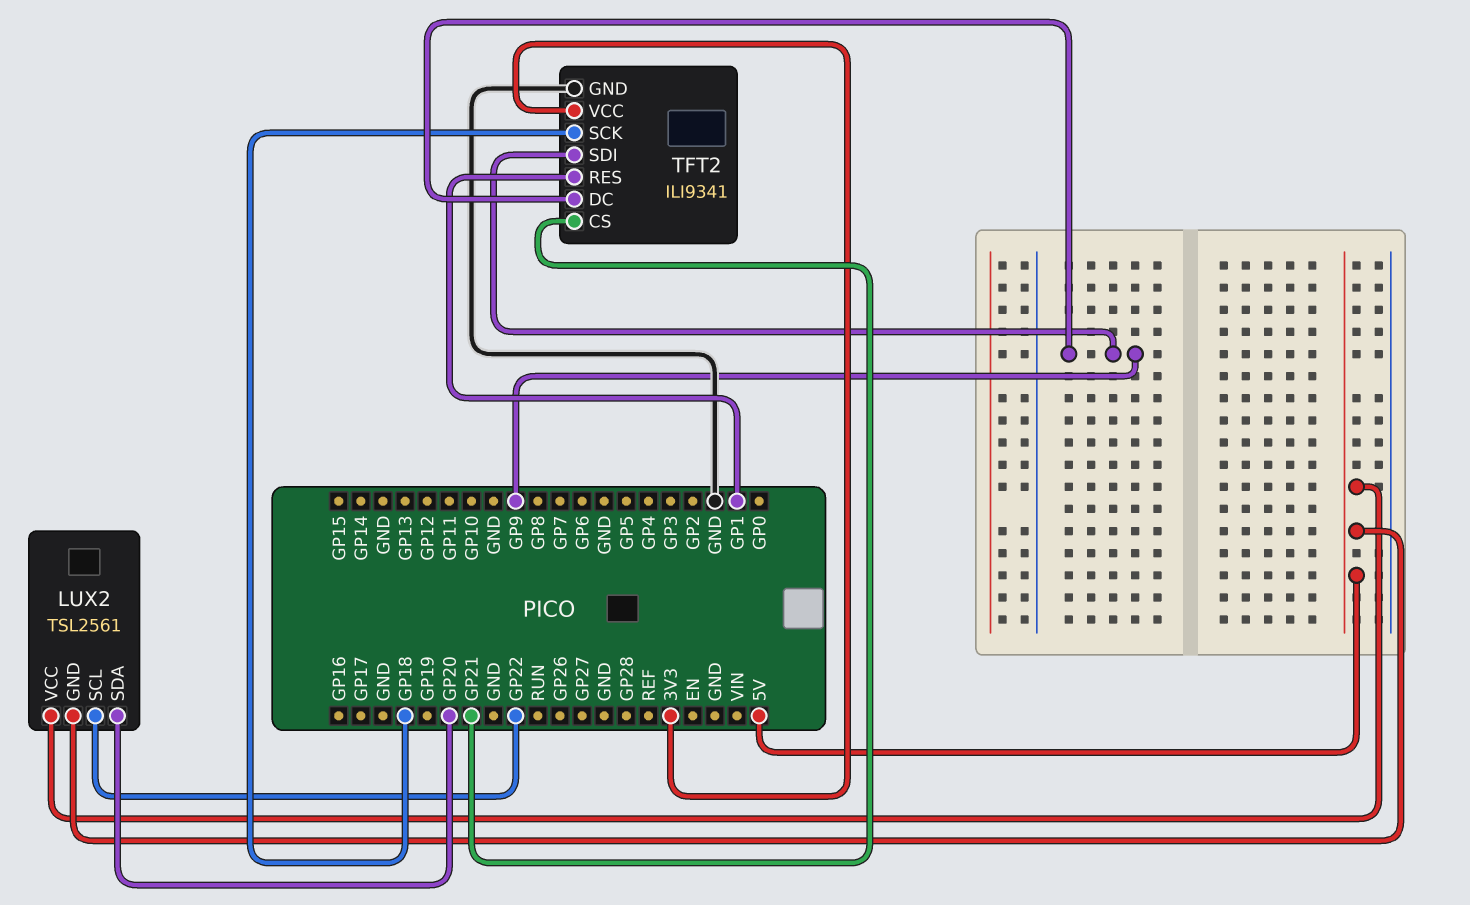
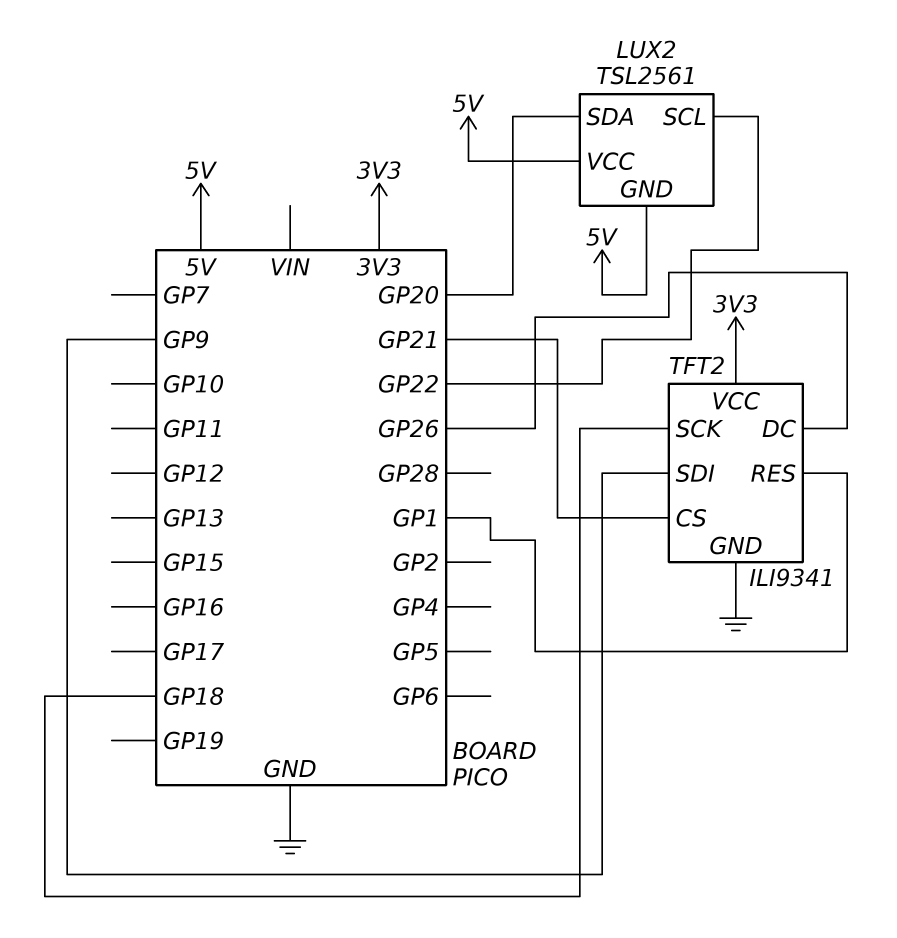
TFT2 pin DC: GP9 -> GP26

